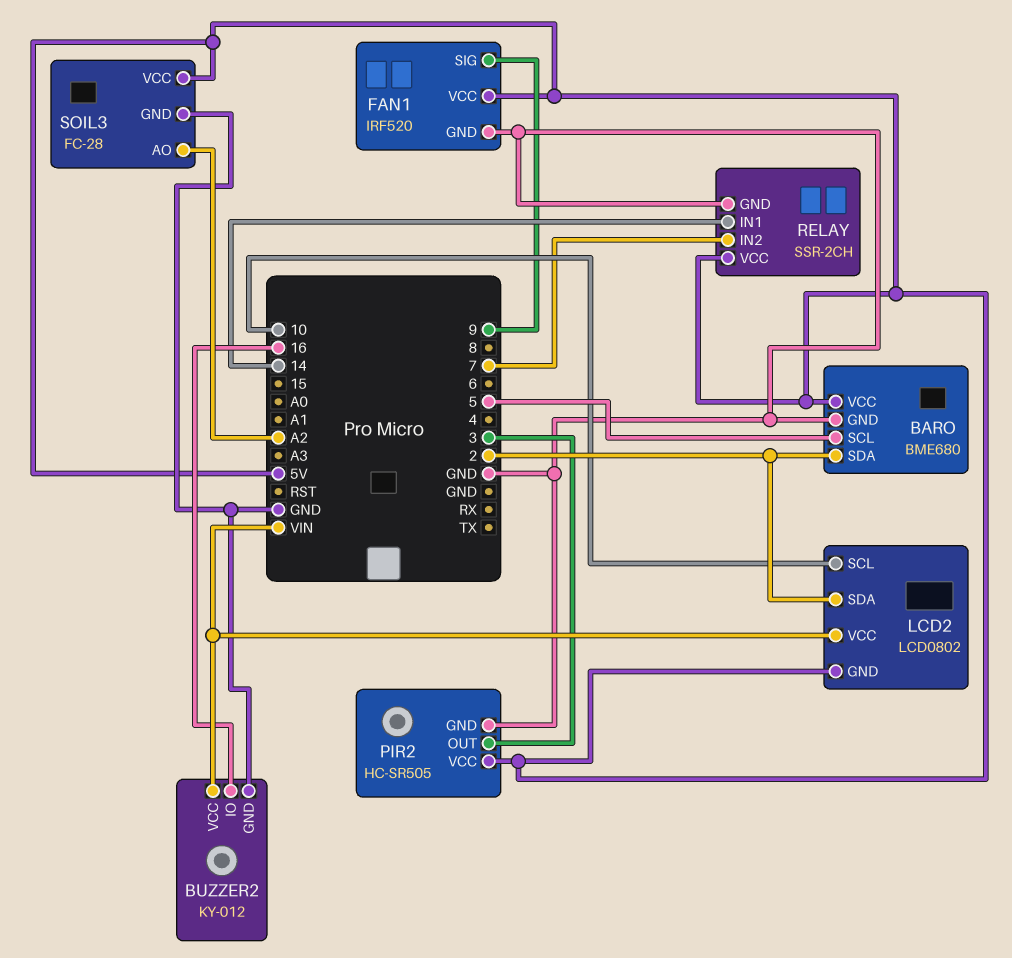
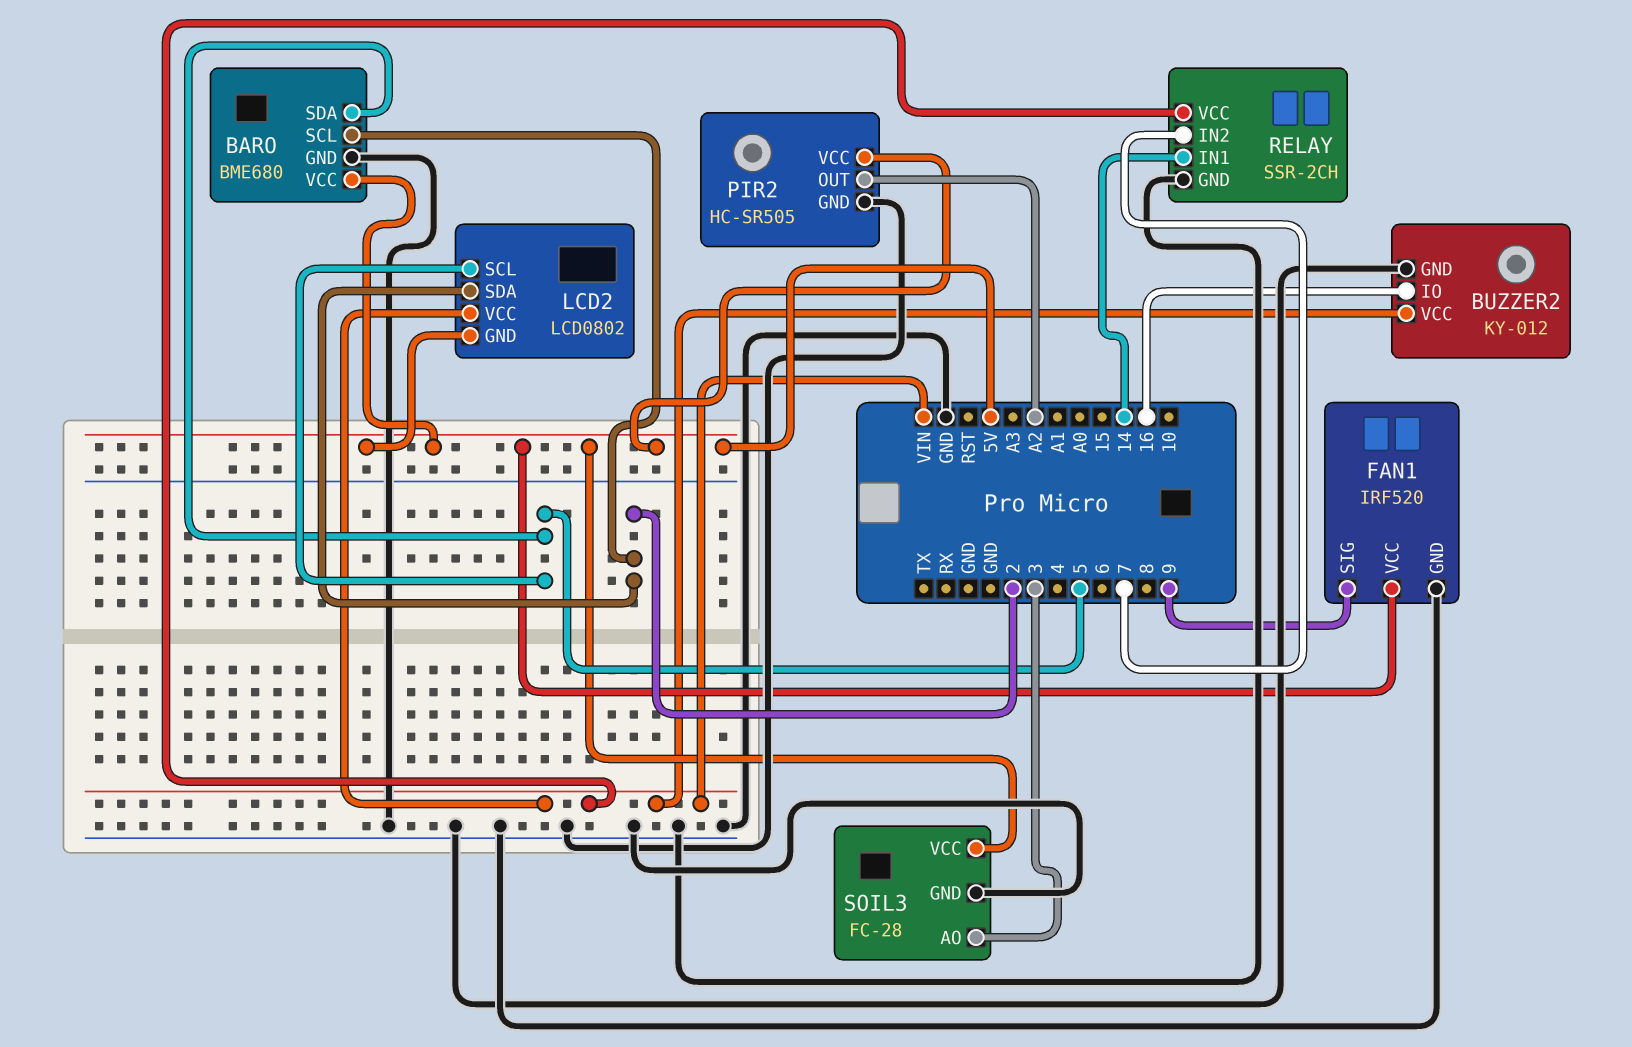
BARO pin SCL: 5 -> 2
BARO pin SDA: 2 -> 5
LCD2 pin SCL: 10 -> 5
PIR2 pin OUT: 3 -> A2
RELAY pin VCC: 5V -> VIN
SOIL3 pin AO: A2 -> 3

